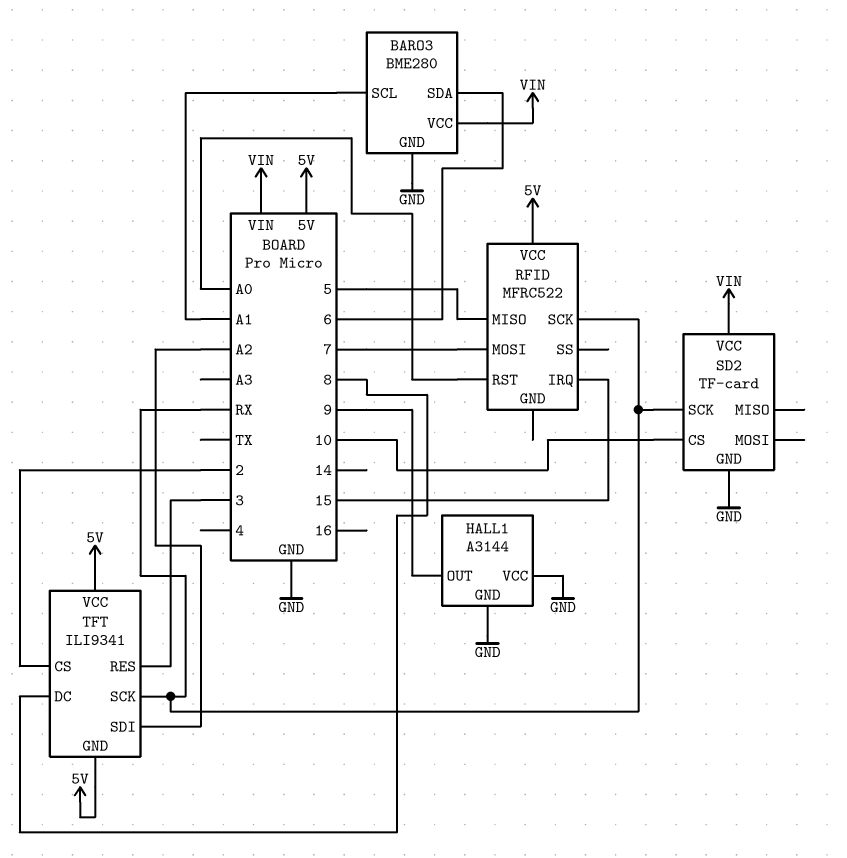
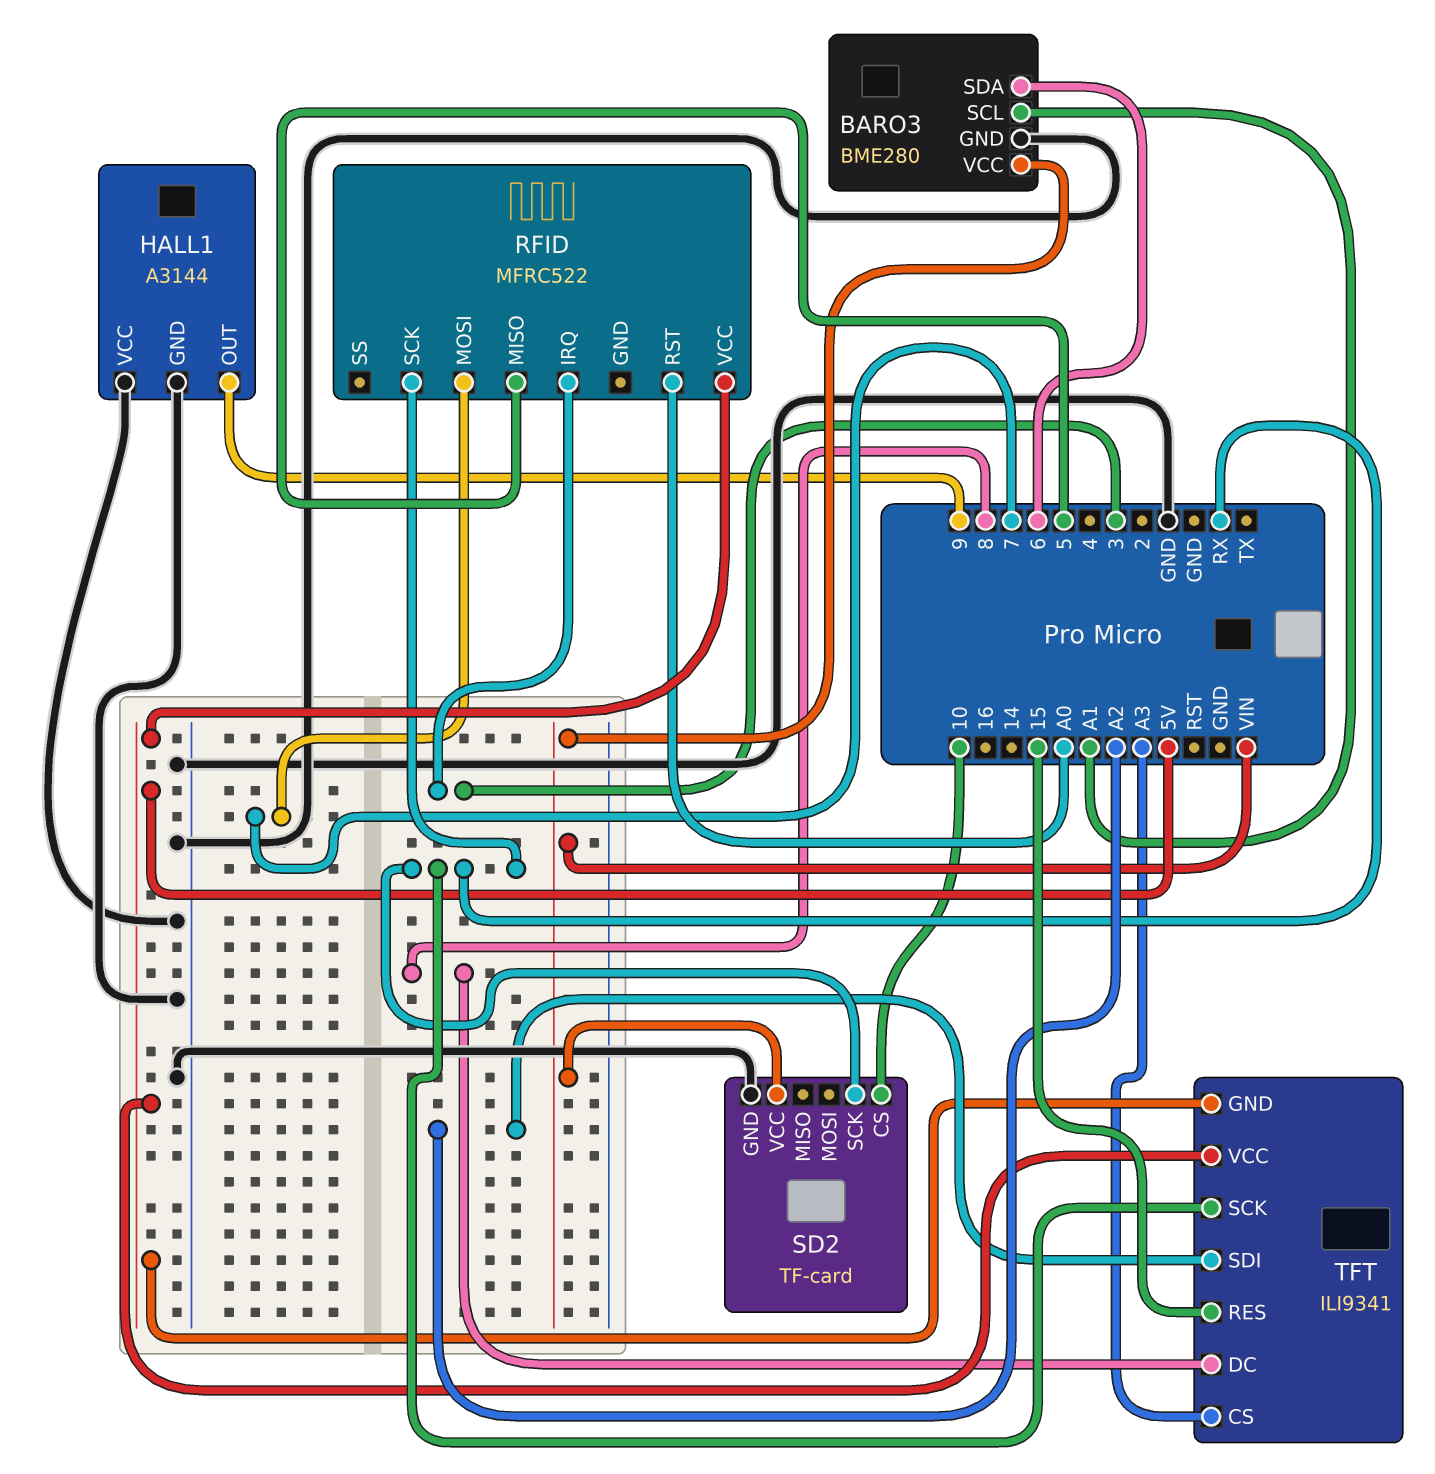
RFID pin IRQ: 15 -> 3
TFT pin CS: 2 -> A3
TFT pin RES: 3 -> 15

